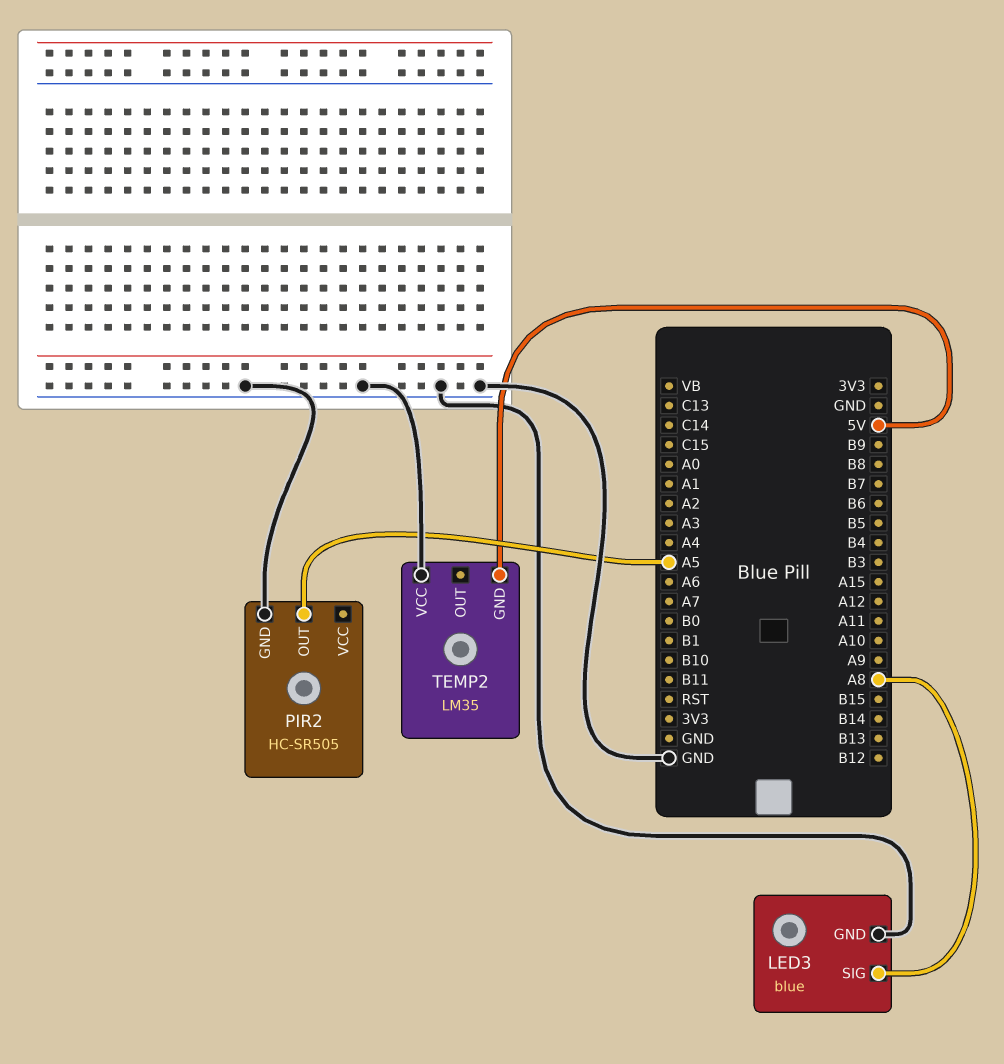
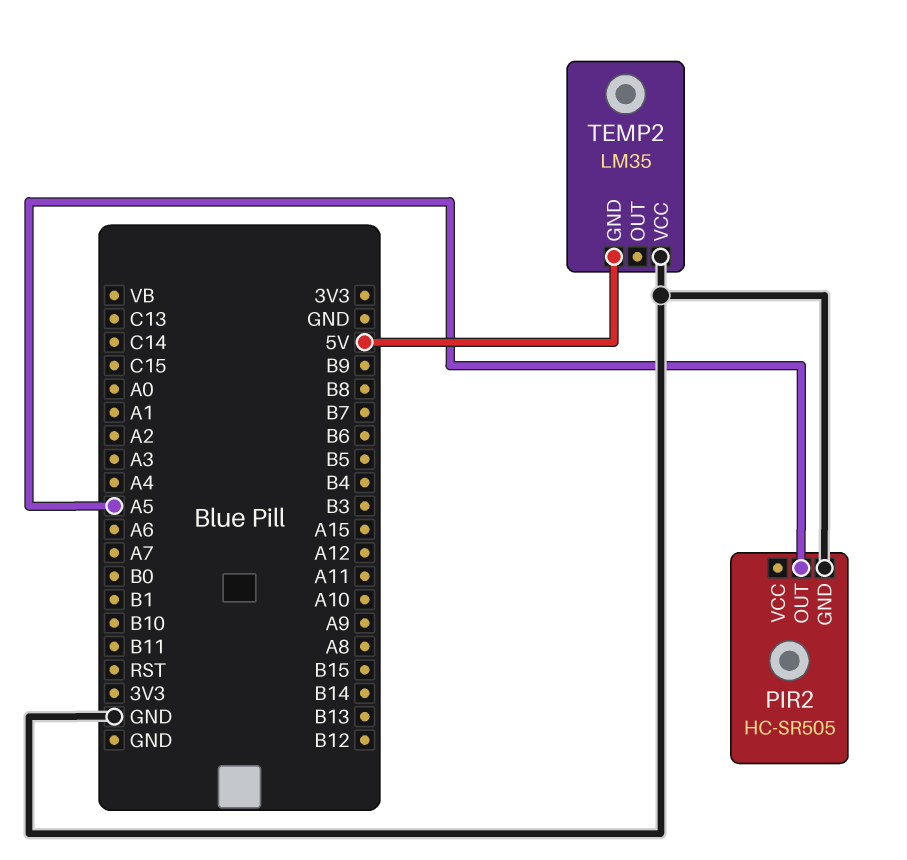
LED3: blue -> none
LED3 pin GND: GND -> none
LED3 pin SIG: A8 -> none

